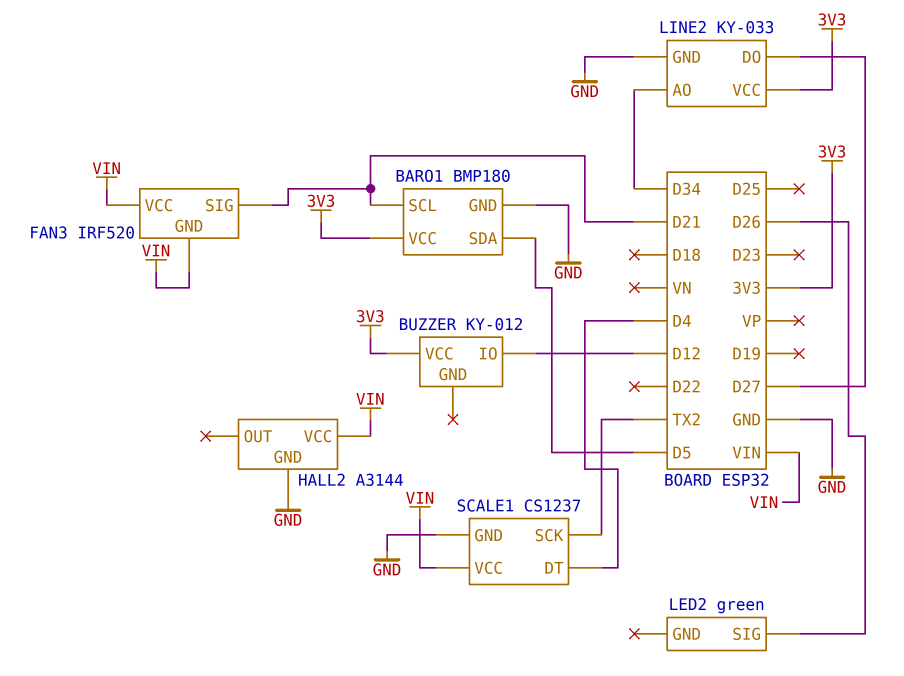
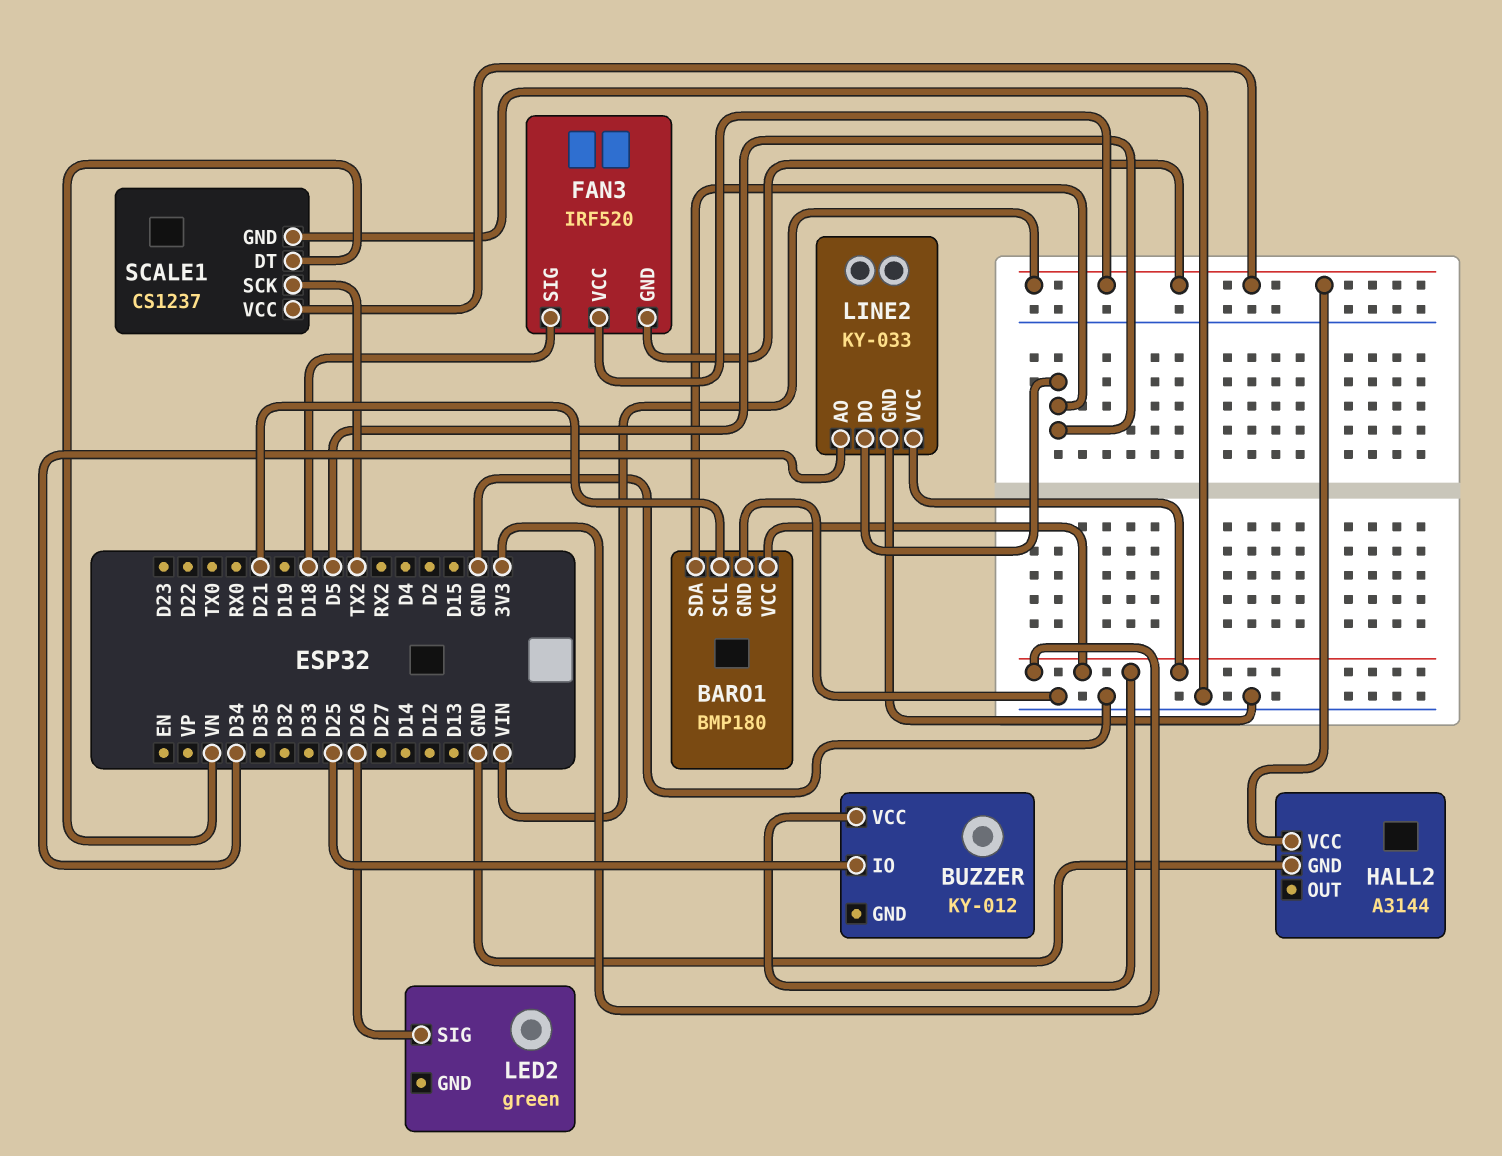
BUZZER pin IO: D12 -> D25
FAN3 pin SIG: D21 -> D18
LINE2 pin DO: D27 -> D5
SCALE1 pin DT: D4 -> VN

